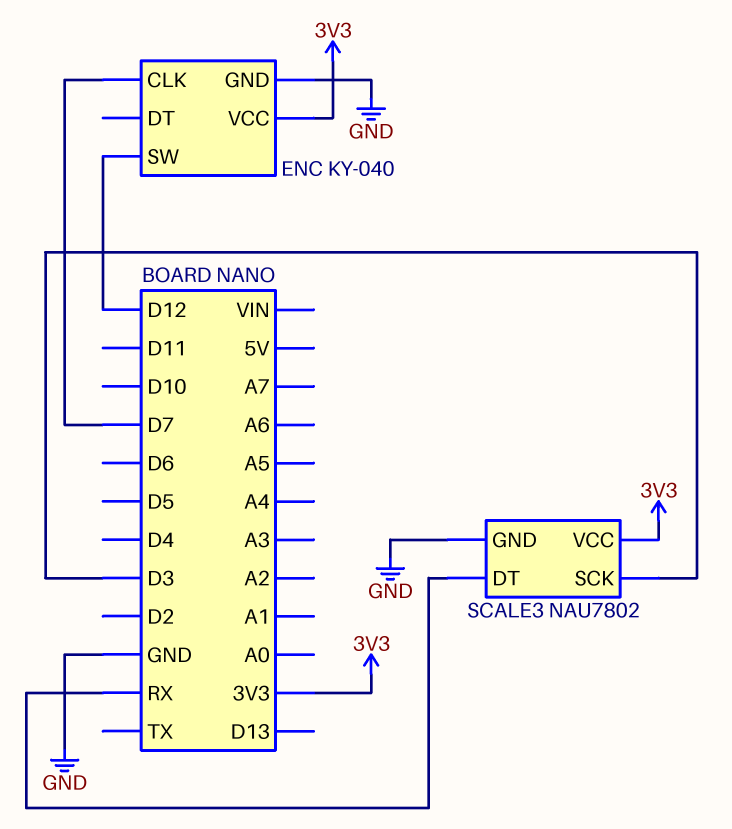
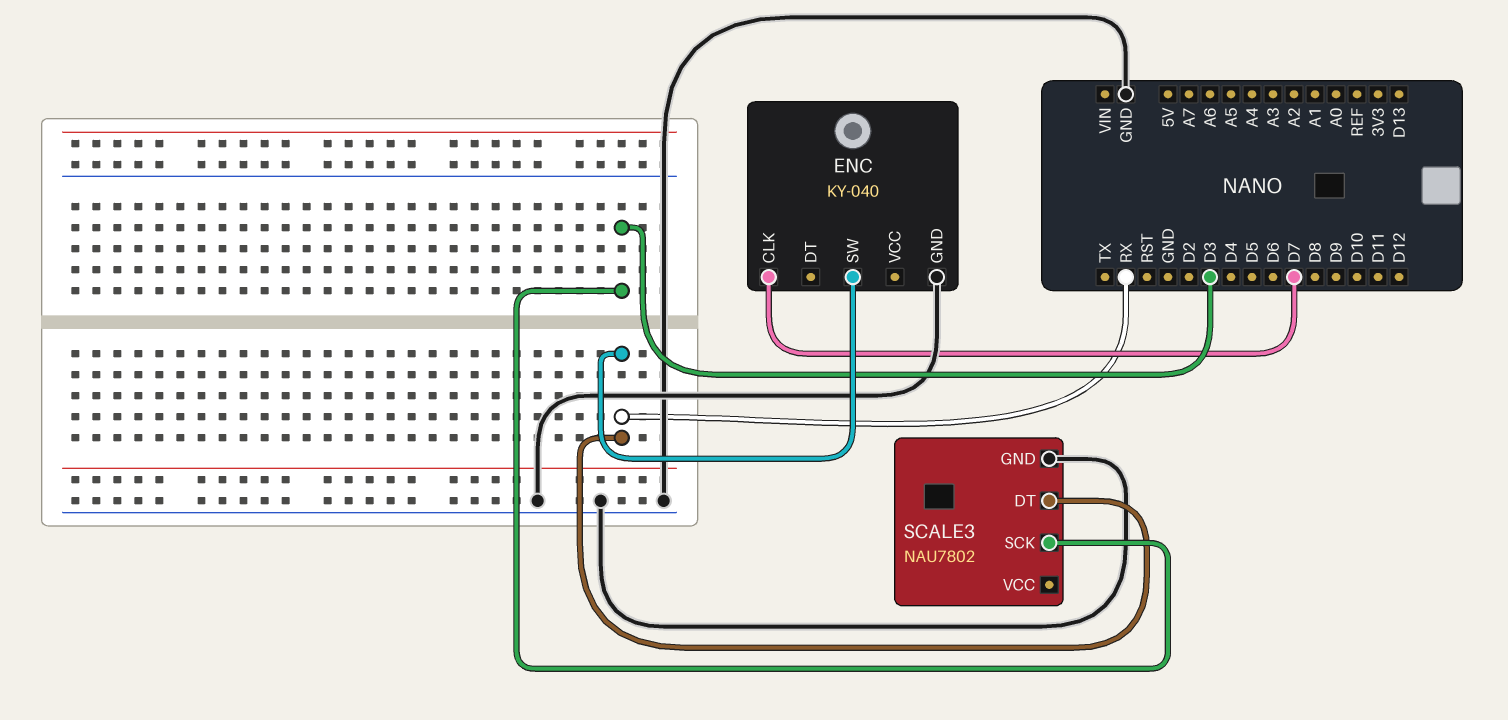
ENC pin SW: D12 -> RX
ENC pin VCC: 3V3 -> none
SCALE3 pin VCC: 3V3 -> none

